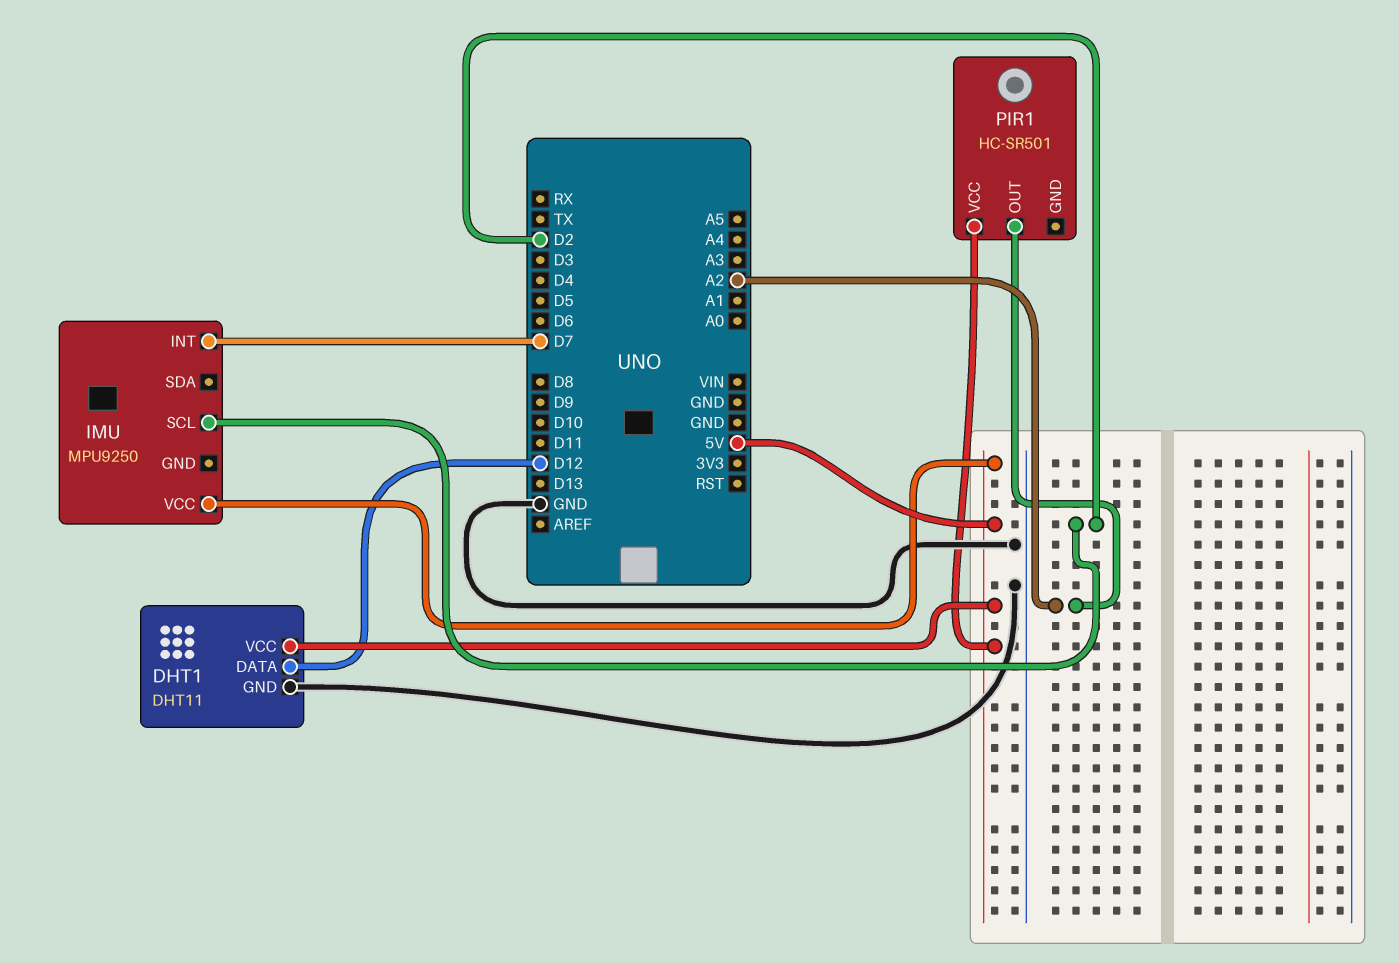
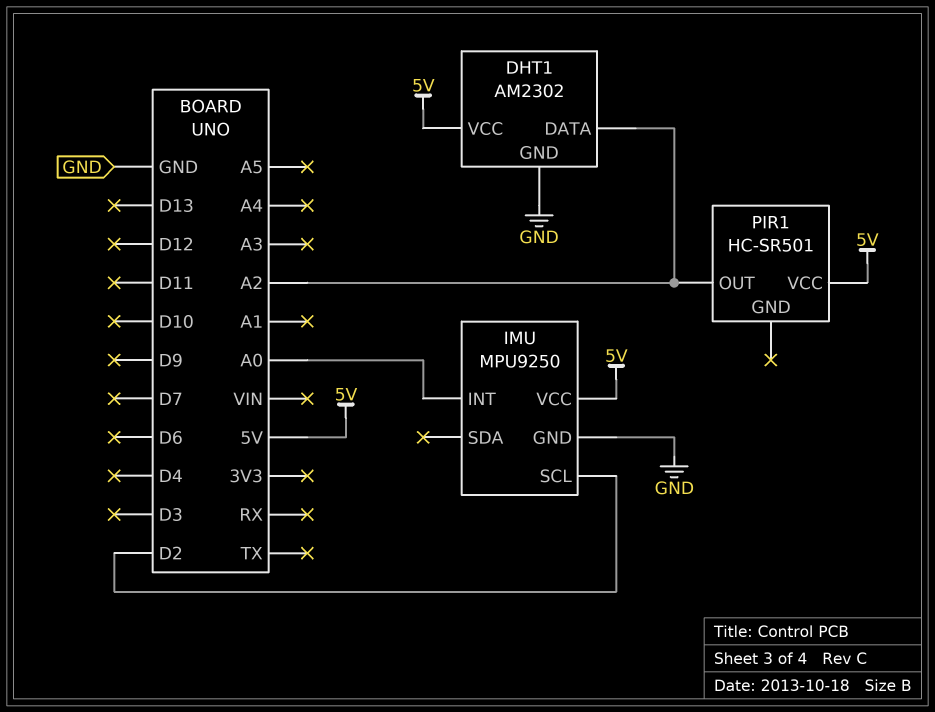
DHT1: DHT11 -> AM2302
DHT1 pin DATA: D12 -> A2
IMU pin GND: none -> GND
IMU pin INT: D7 -> A0

